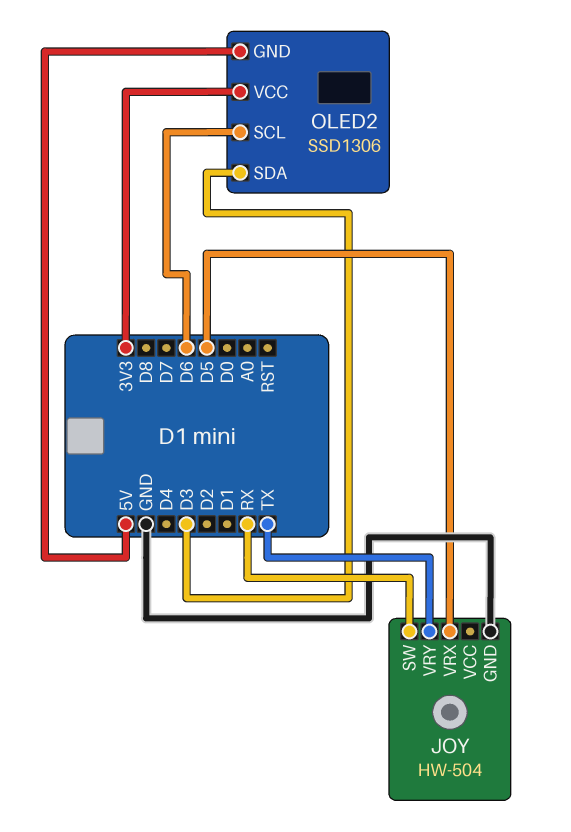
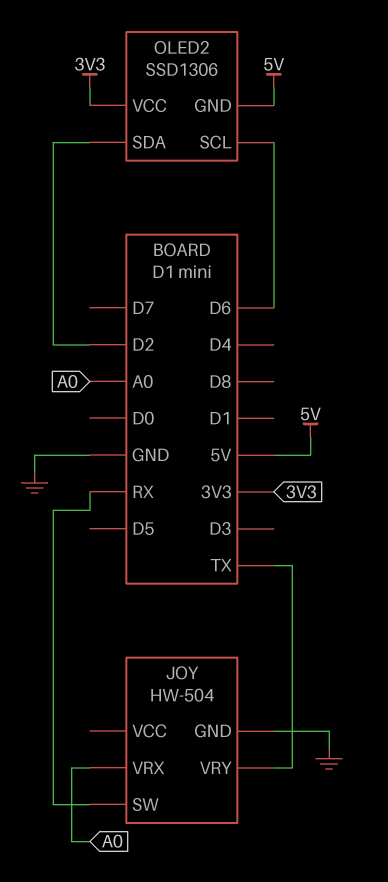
JOY pin VRX: D5 -> A0
OLED2 pin SDA: D3 -> D2

